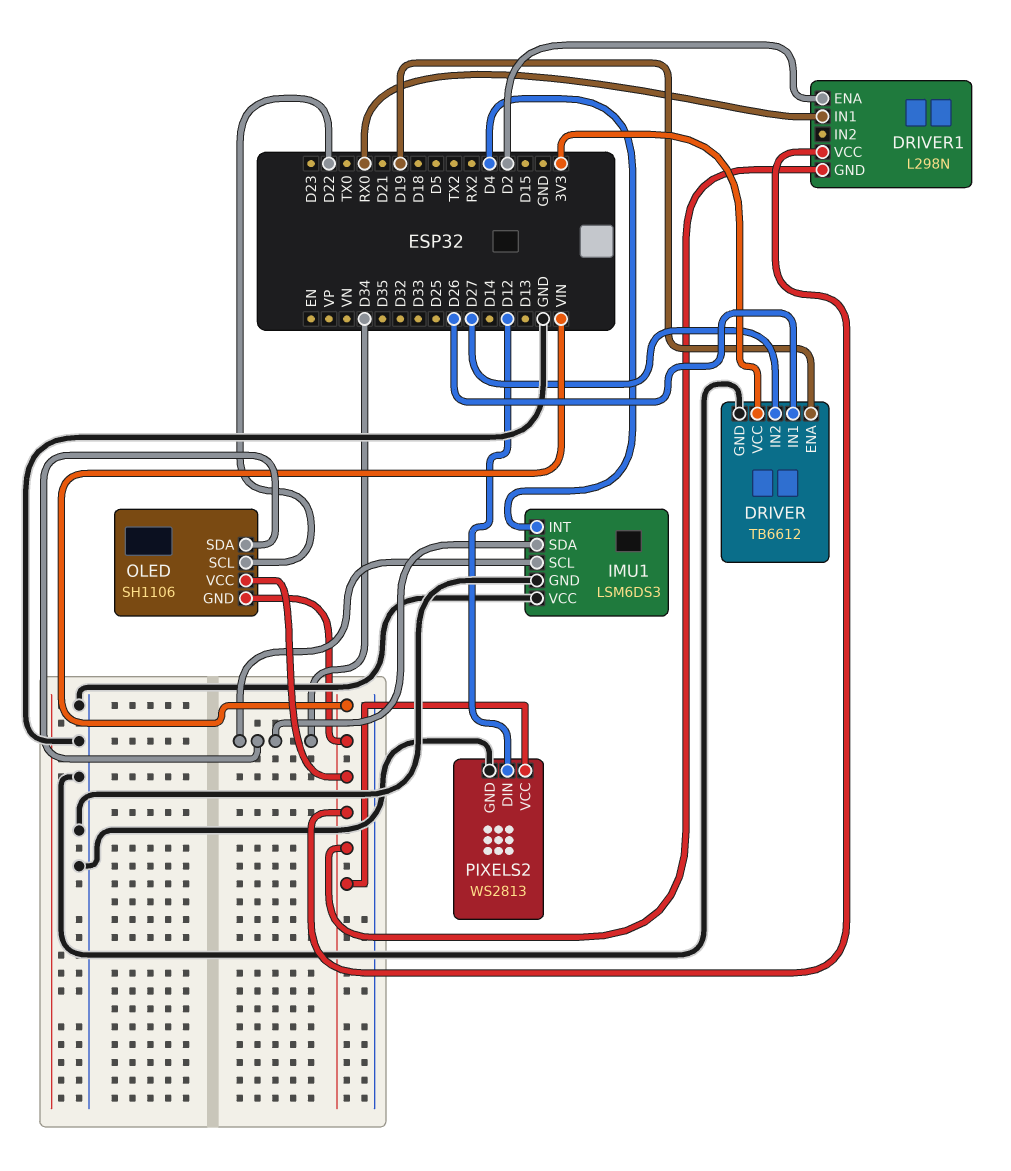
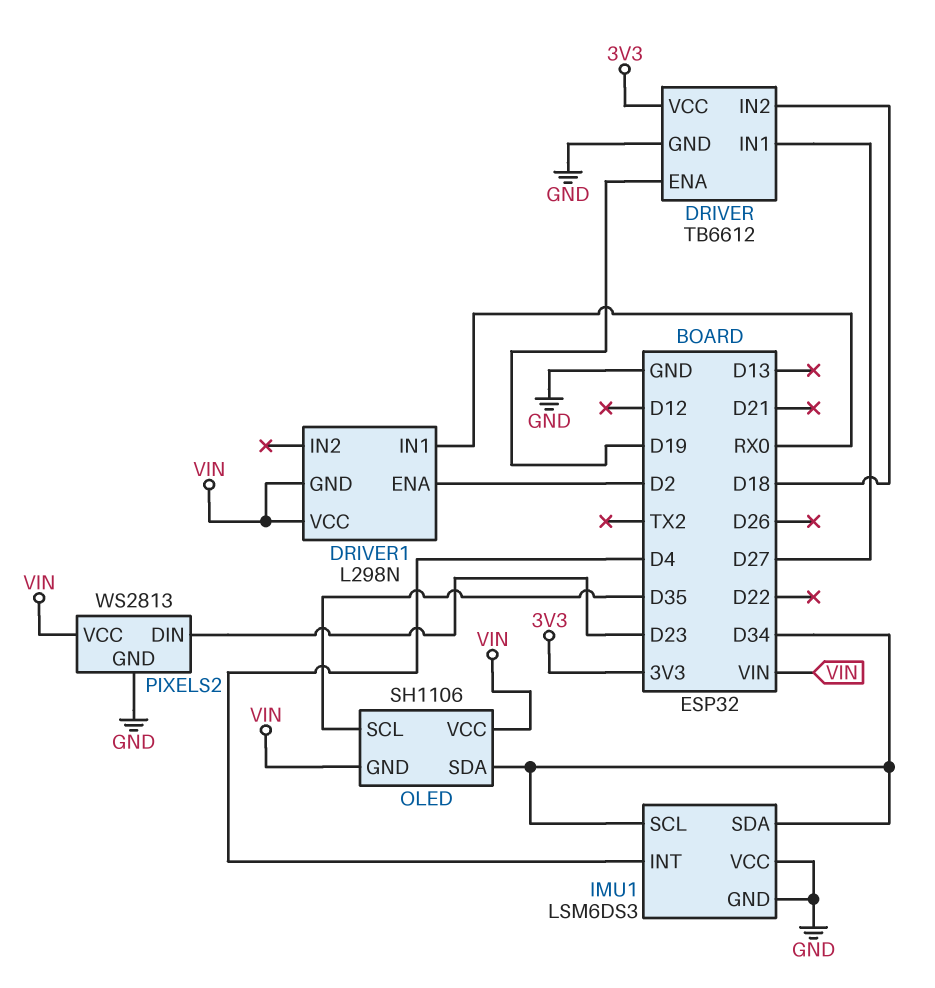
DRIVER pin IN1: D26 -> D27
DRIVER pin IN2: D27 -> D18
OLED pin SCL: D22 -> D35
PIXELS2 pin DIN: D12 -> D23

